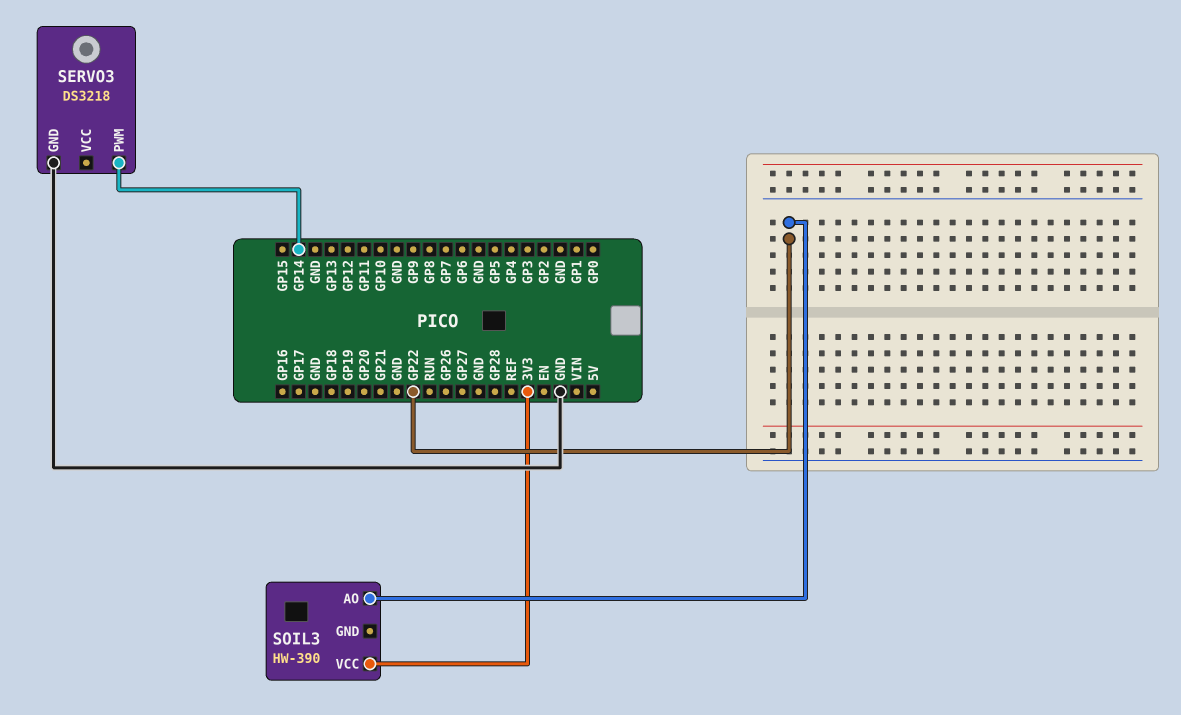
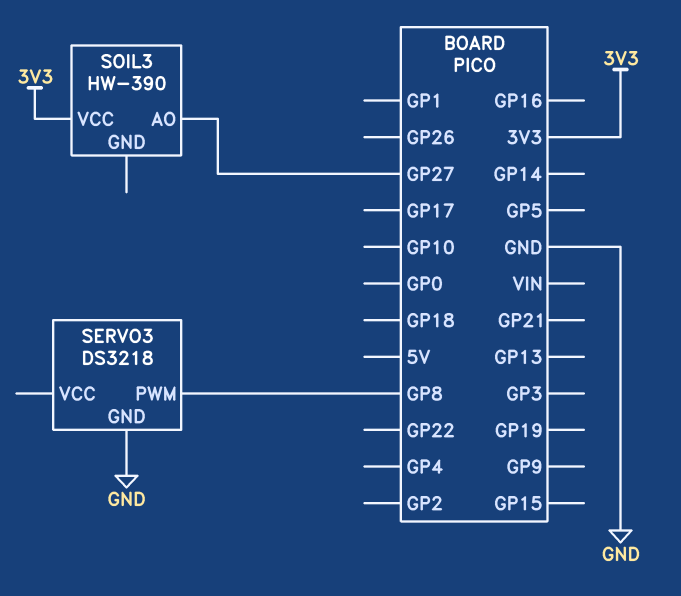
SERVO3 pin PWM: GP14 -> GP8
SOIL3 pin AO: GP22 -> GP27

